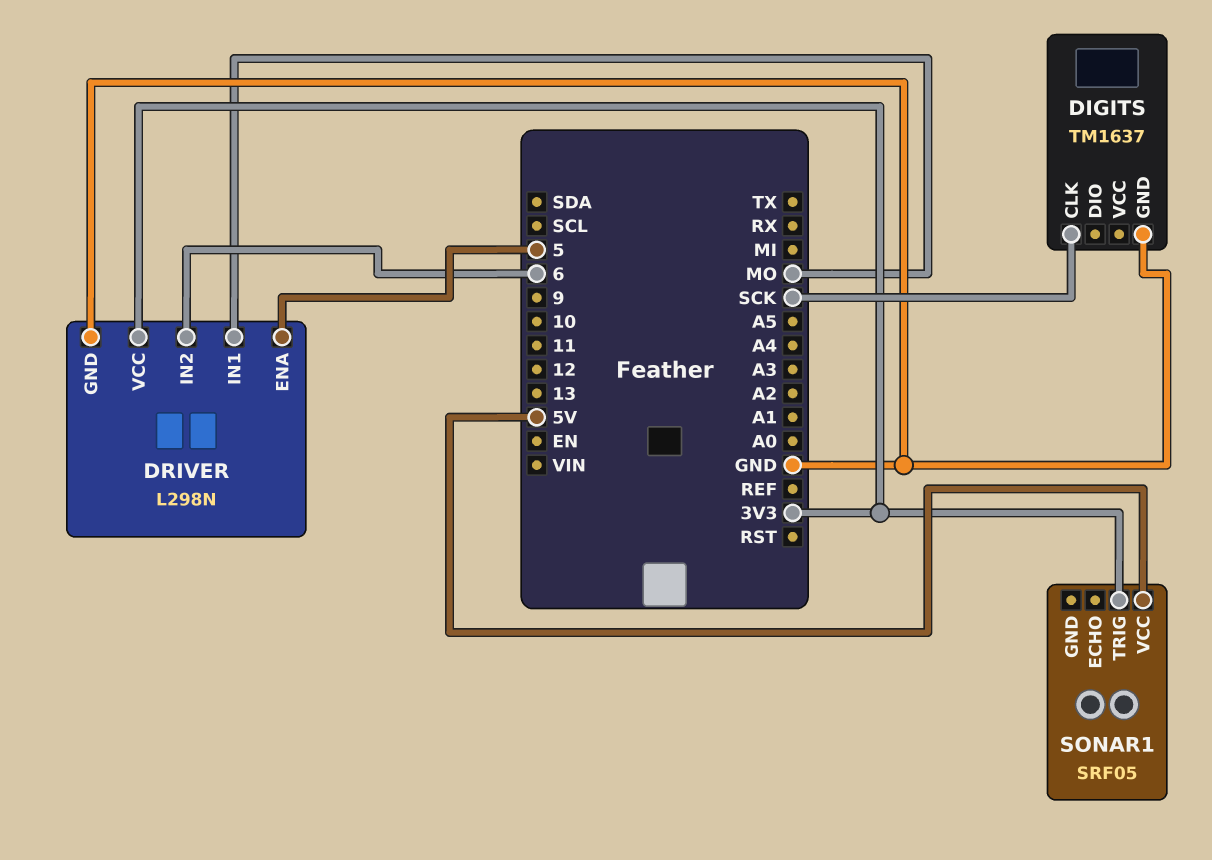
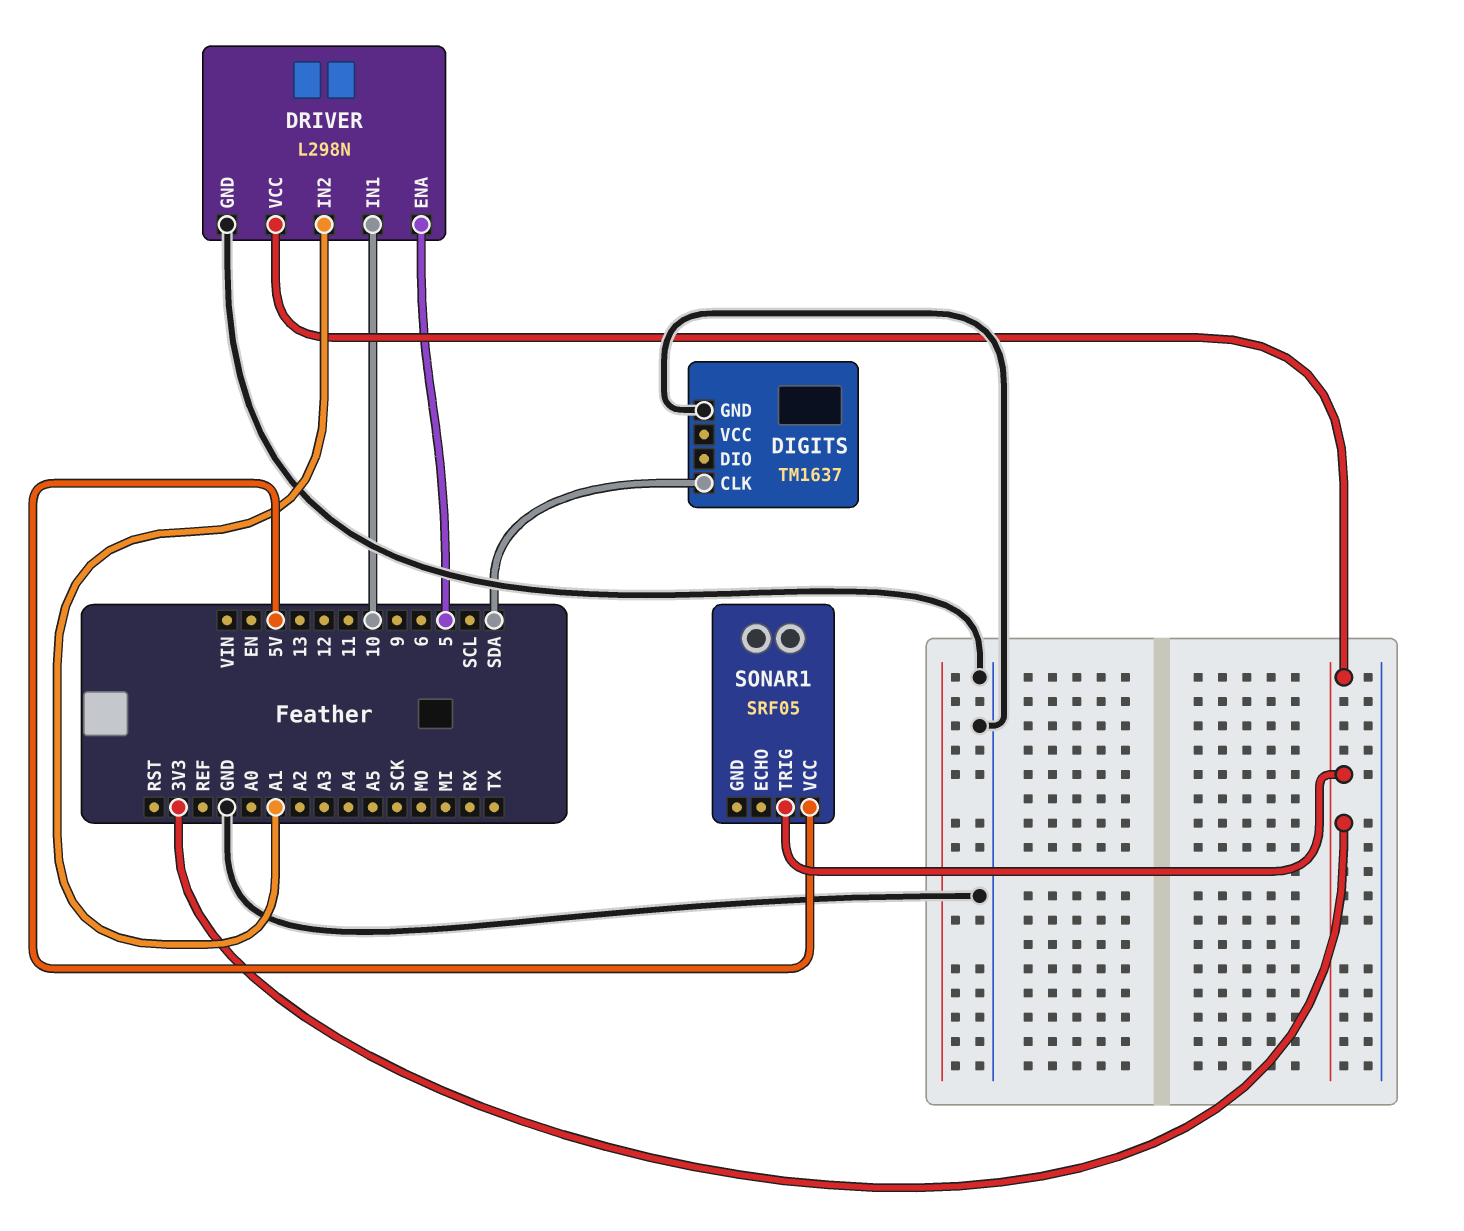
DIGITS pin CLK: SCK -> SDA
DRIVER pin IN1: MO -> 10
DRIVER pin IN2: 6 -> A1

